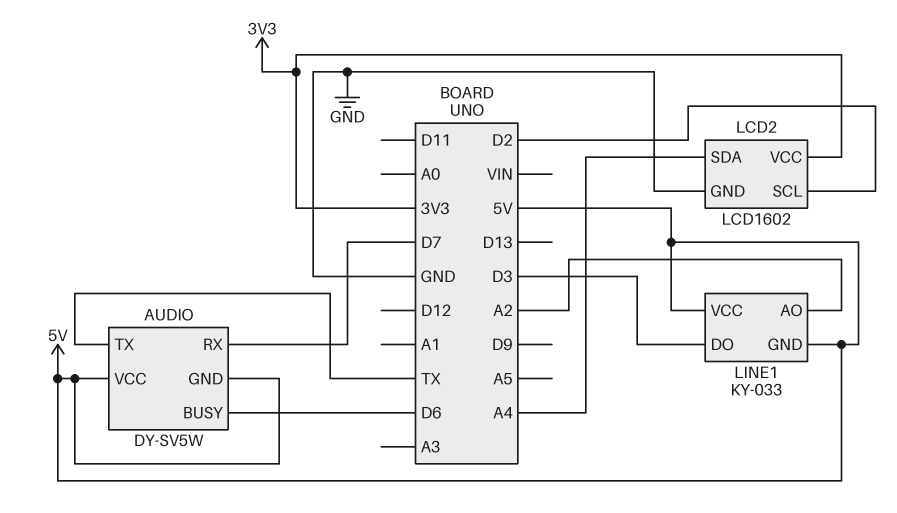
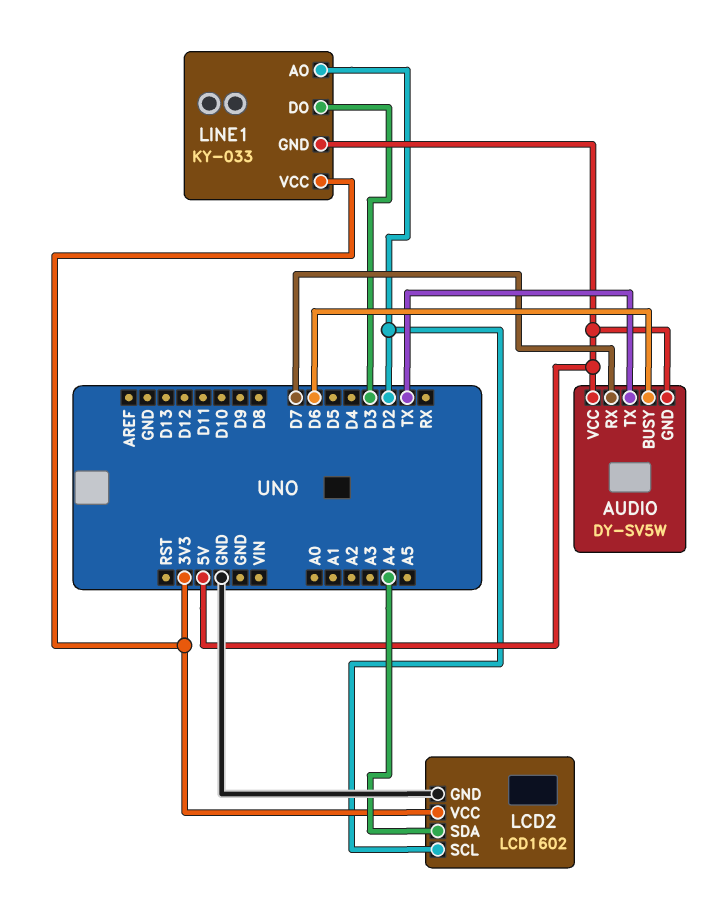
LINE1 pin AO: A2 -> D2
LINE1 pin VCC: 5V -> 3V3

